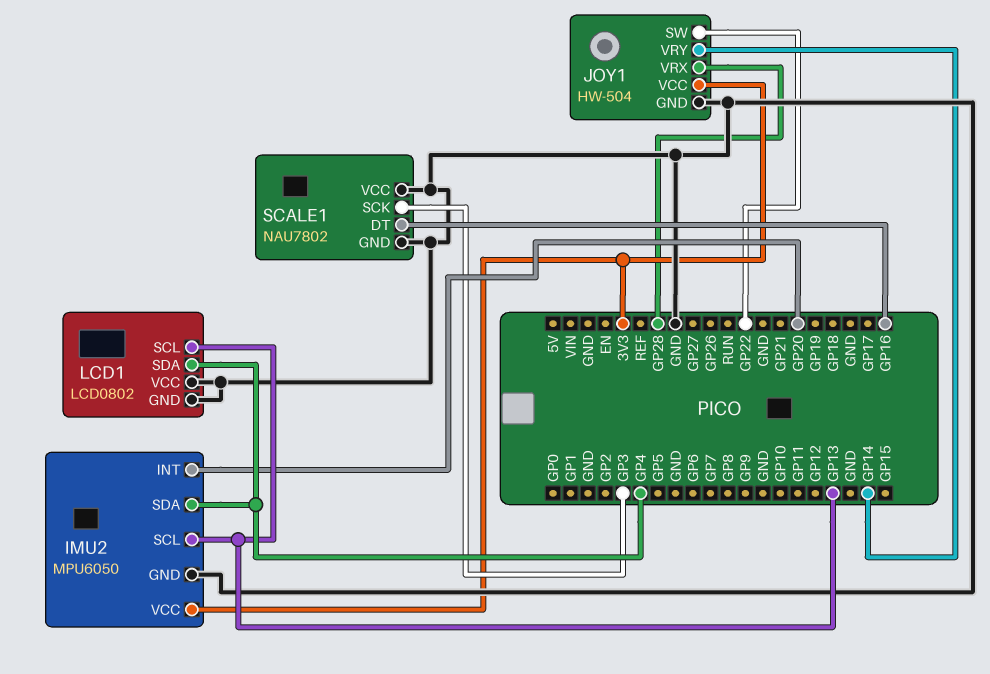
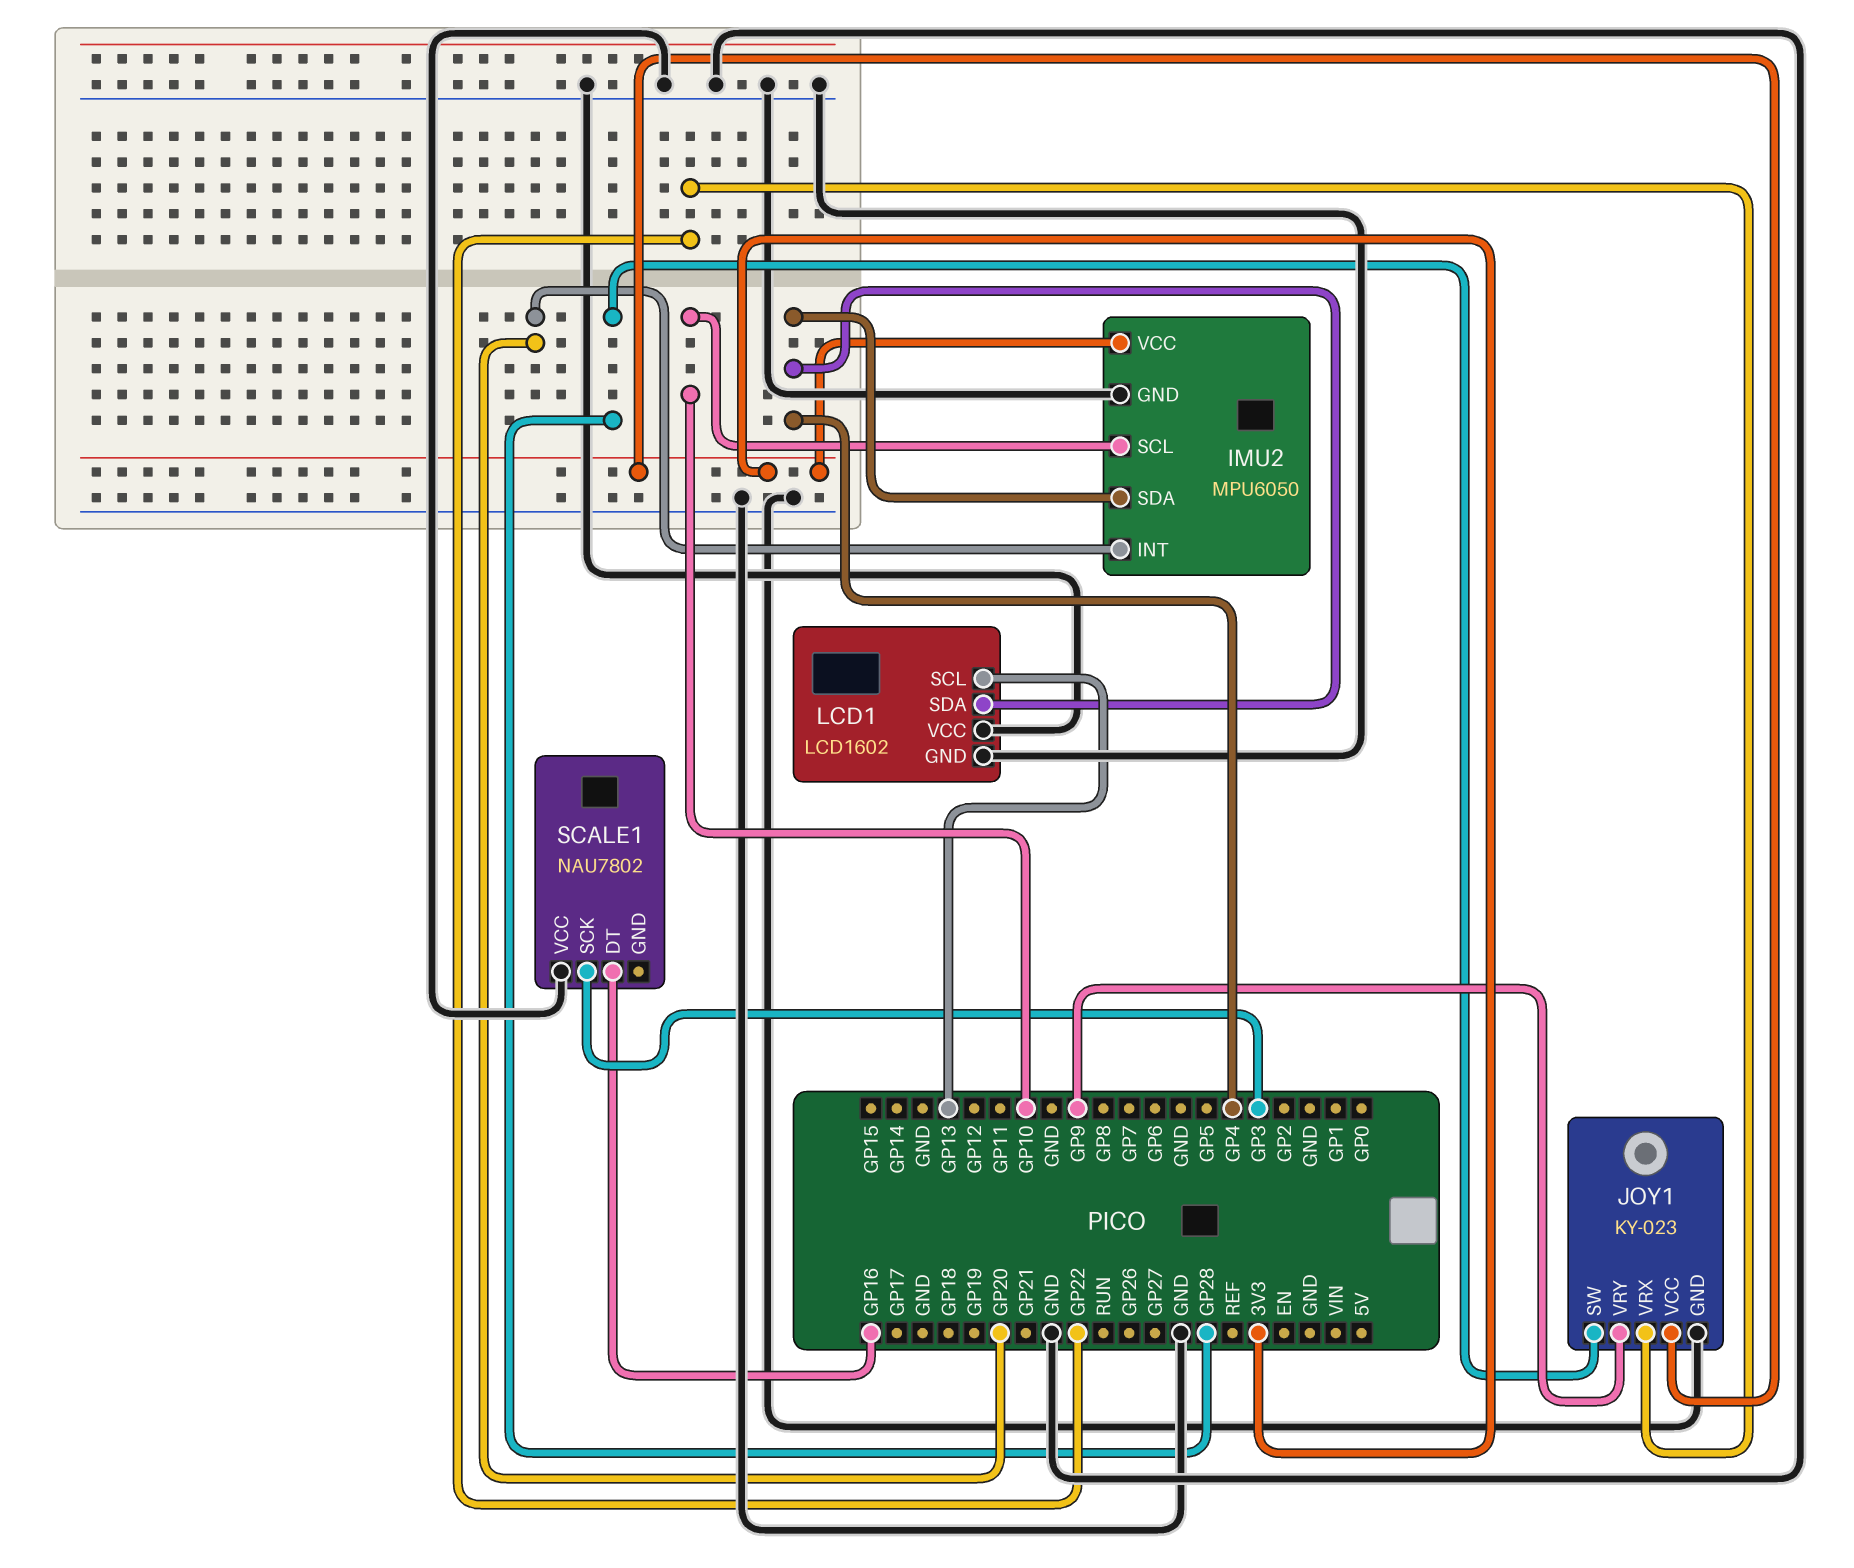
IMU2 pin SCL: GP13 -> GP10
JOY1: HW-504 -> KY-023
JOY1 pin SW: GP22 -> GP28
JOY1 pin VRX: GP28 -> GP22
JOY1 pin VRY: GP14 -> GP9
LCD1: LCD0802 -> LCD1602
SCALE1 pin GND: GND -> none

